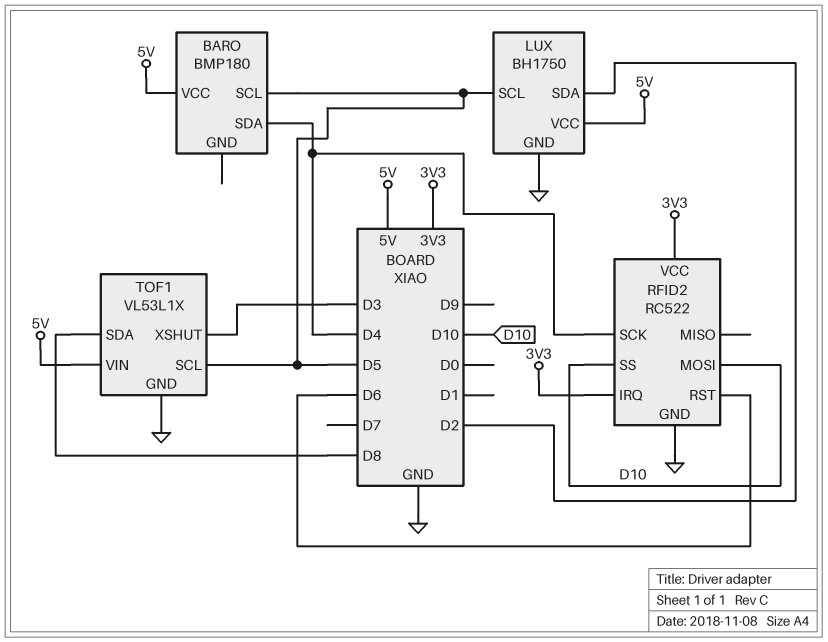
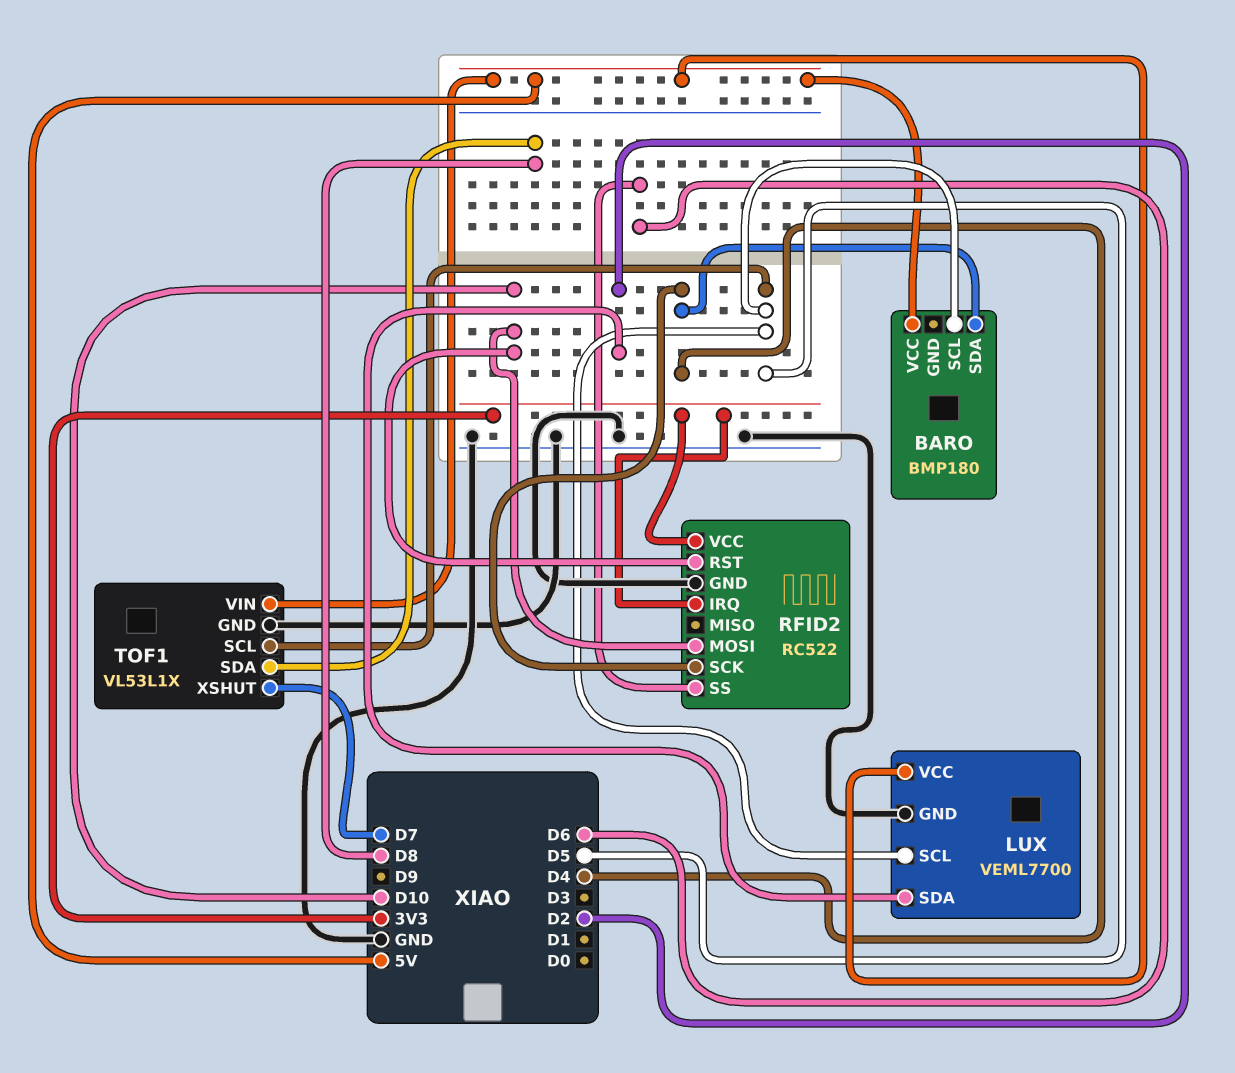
LUX: BH1750 -> VEML7700
RFID2 pin RST: D6 -> D10
RFID2 pin SS: D10 -> D6
TOF1 pin XSHUT: D3 -> D7

